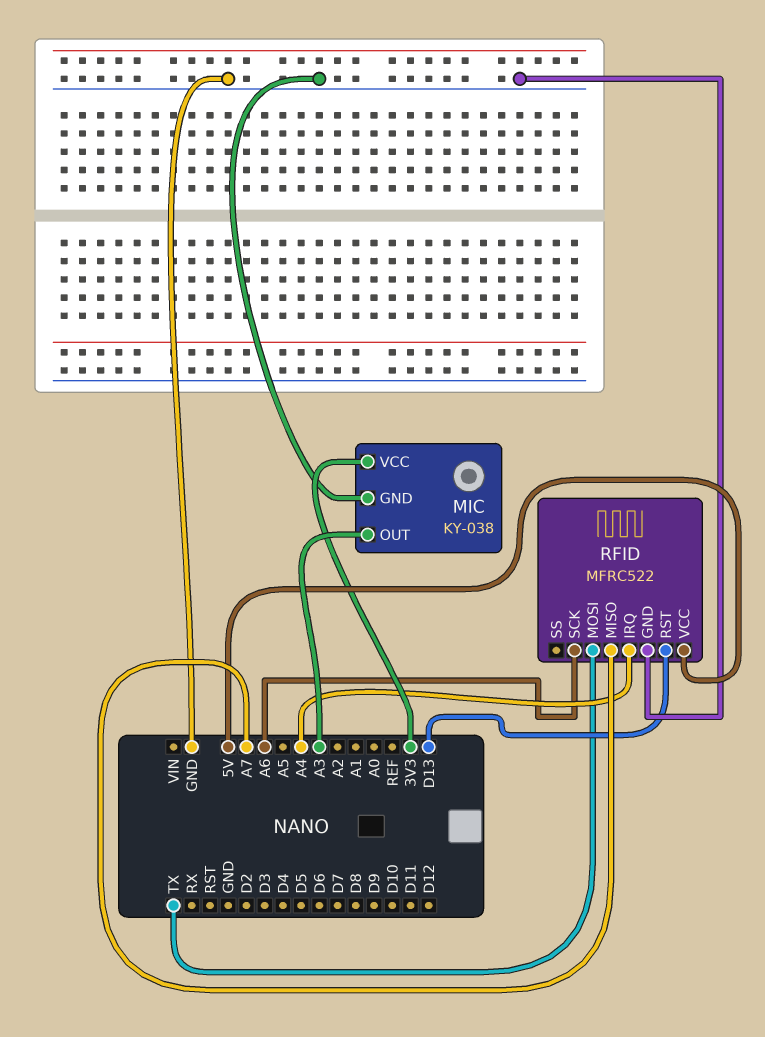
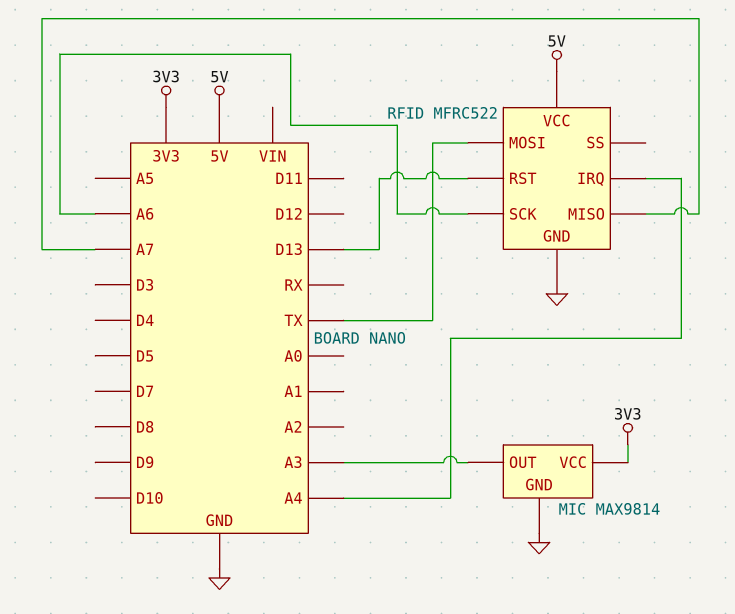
MIC: KY-038 -> MAX9814

